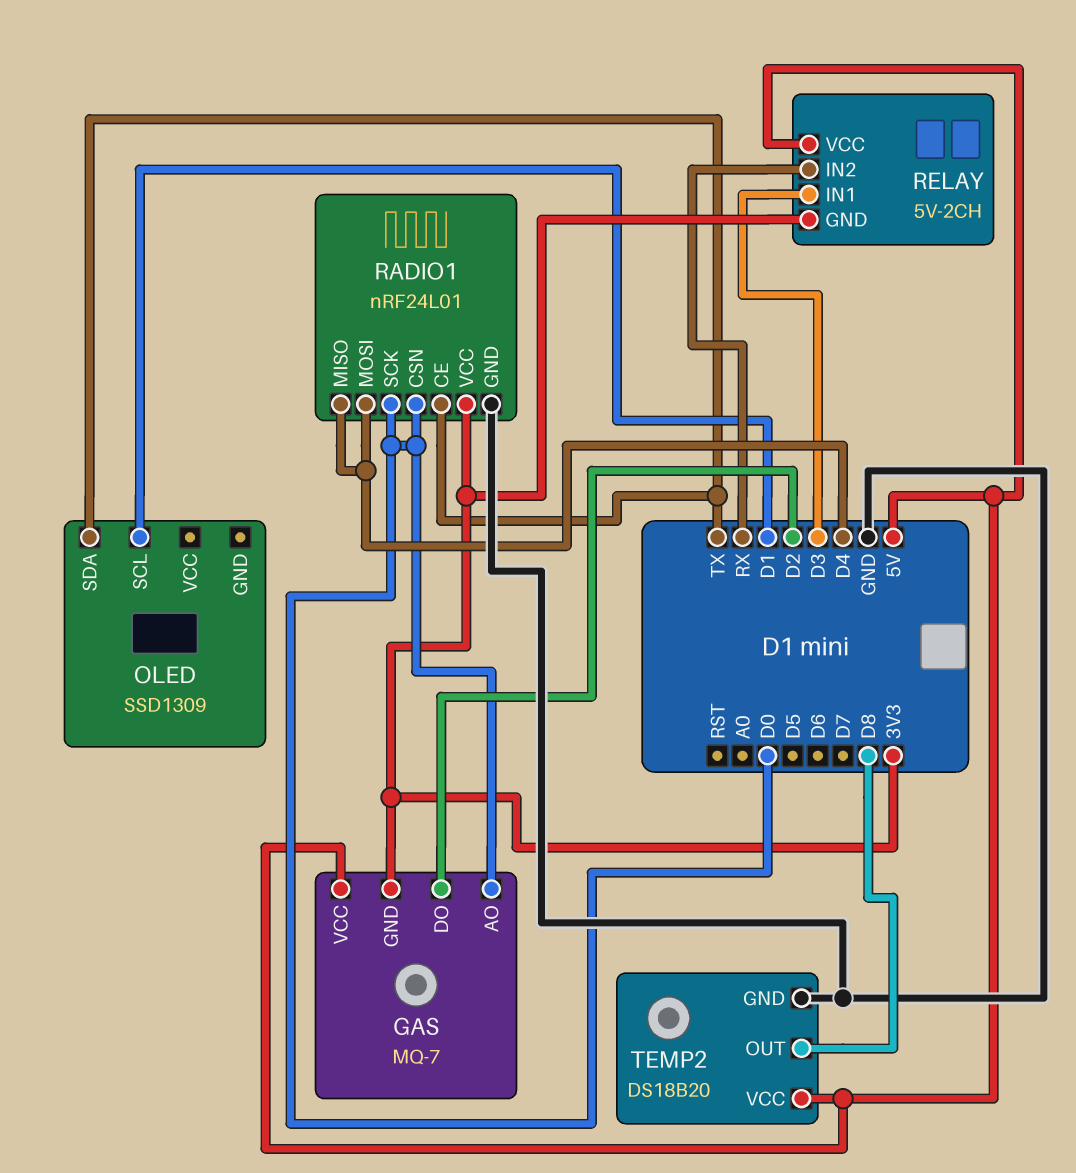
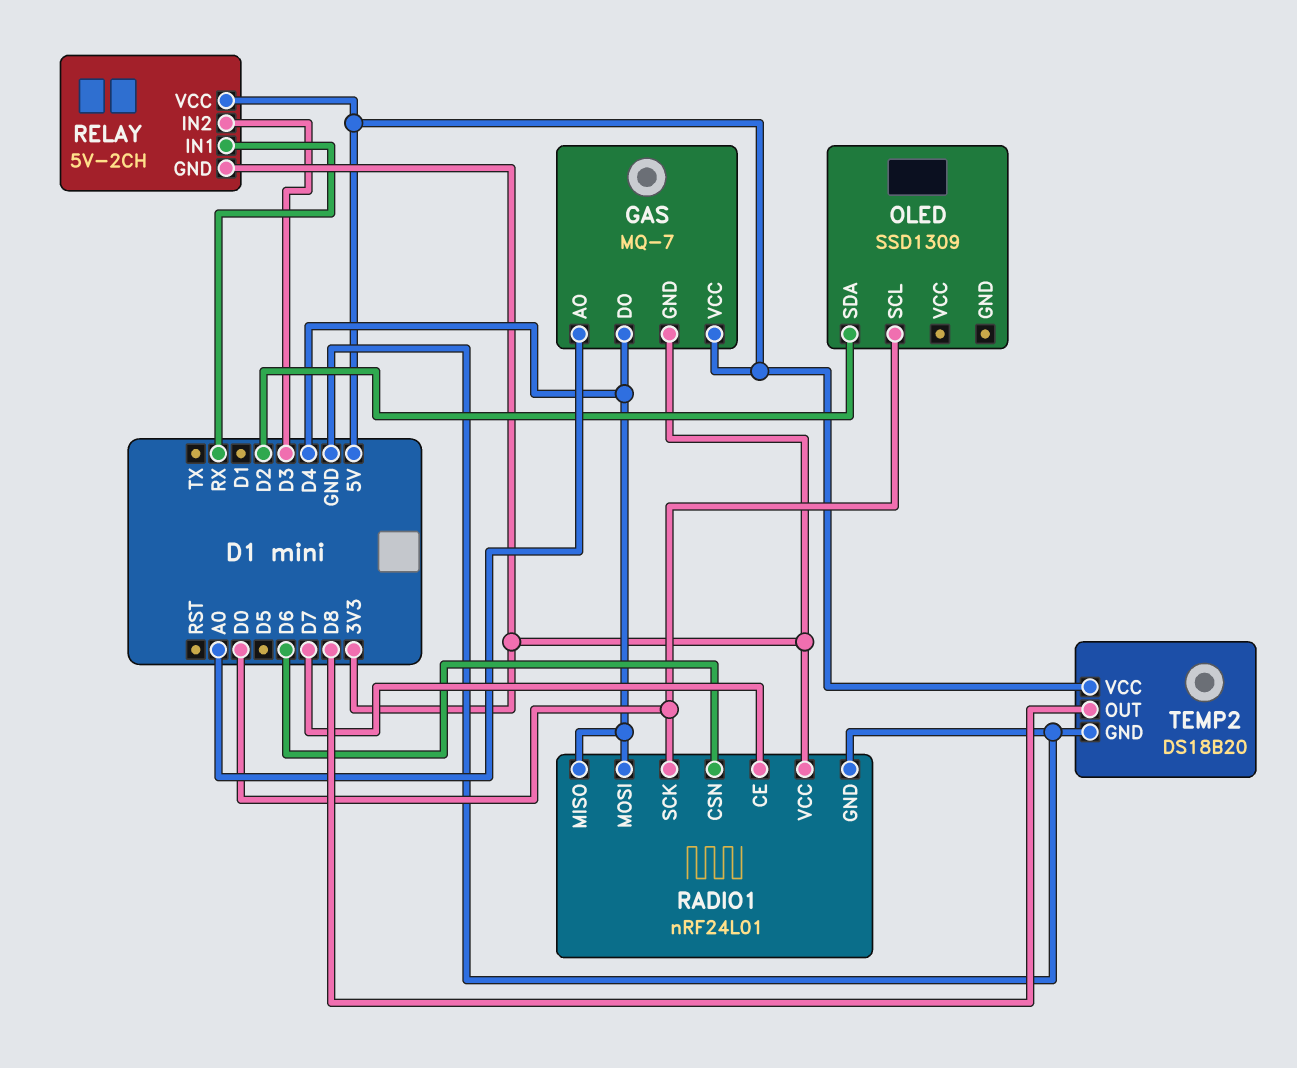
GAS pin AO: D0 -> A0
GAS pin DO: D2 -> D4
OLED pin SCL: D1 -> D0
OLED pin SDA: TX -> D2
RADIO1 pin CE: TX -> D7
RADIO1 pin CSN: D0 -> D6
RELAY pin IN1: D3 -> RX
RELAY pin IN2: RX -> D3

